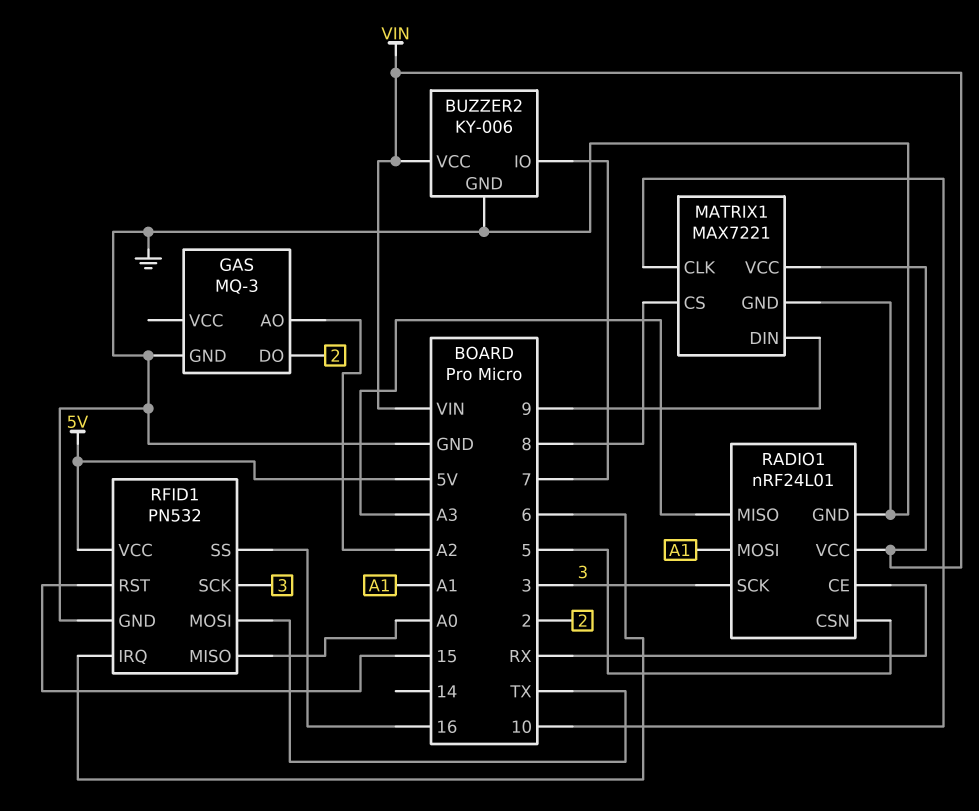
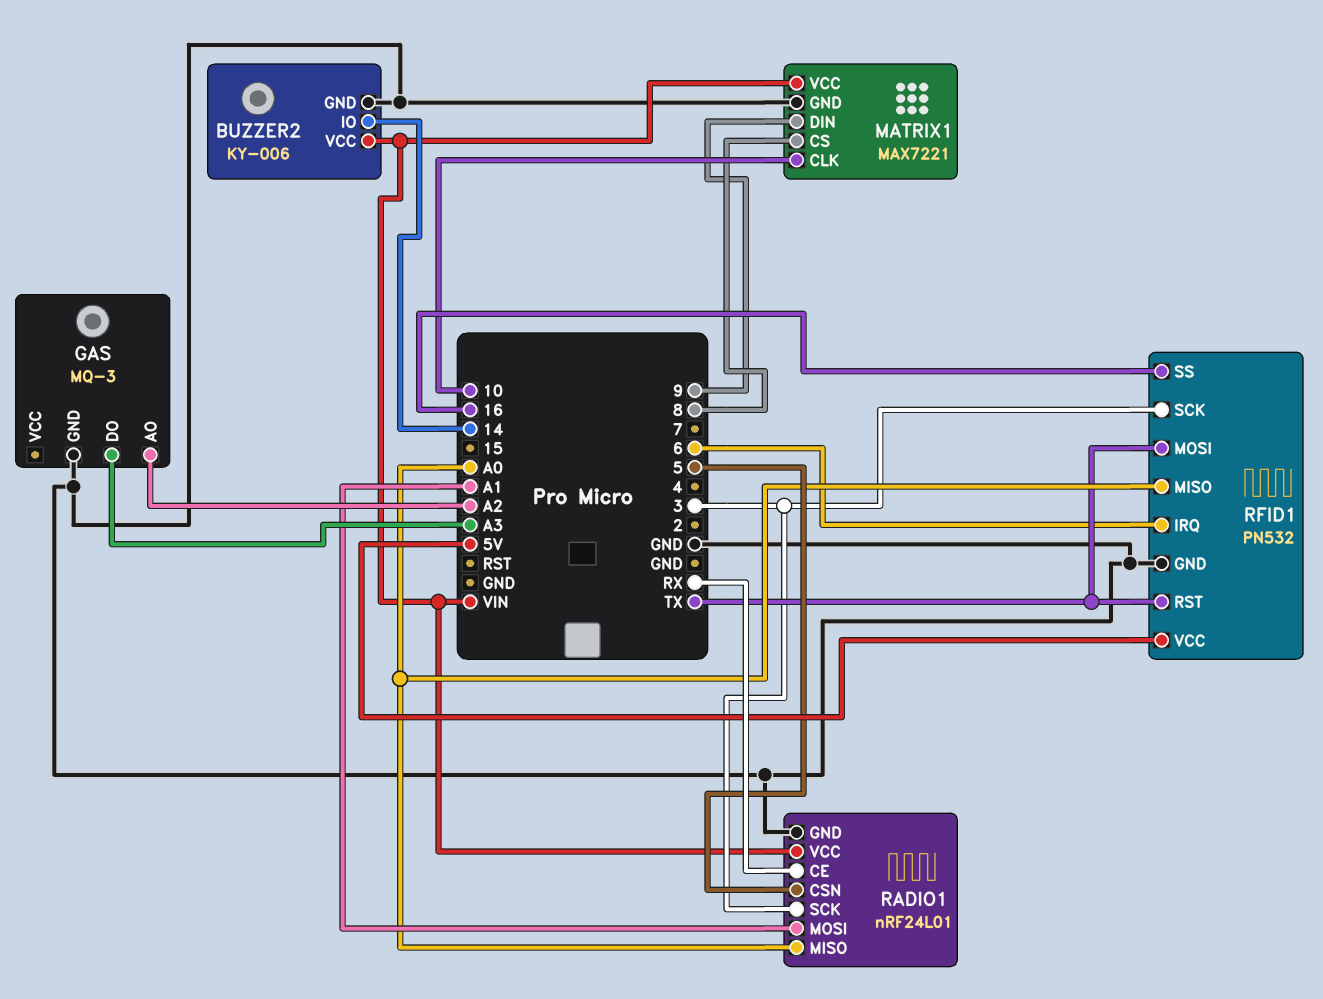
BUZZER2 pin IO: 7 -> 14
GAS pin DO: 2 -> A3
RADIO1 pin MISO: A3 -> A0
RFID1 pin RST: 15 -> TX

